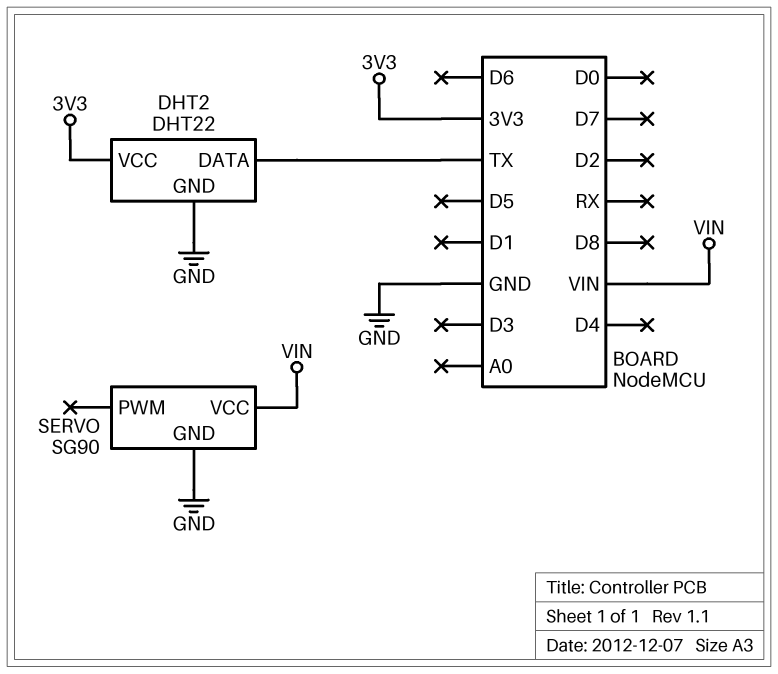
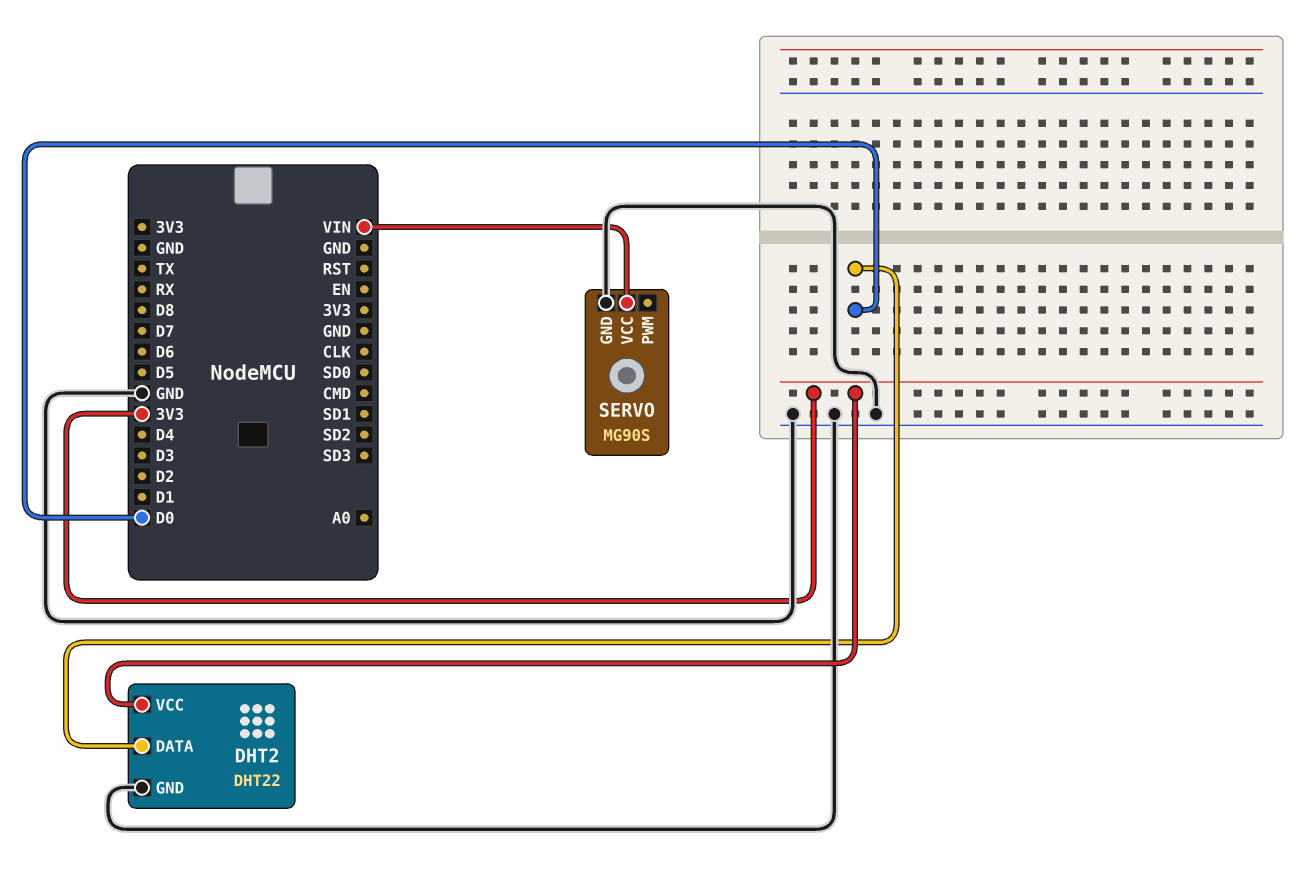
DHT2 pin DATA: TX -> D0
SERVO: SG90 -> MG90S

